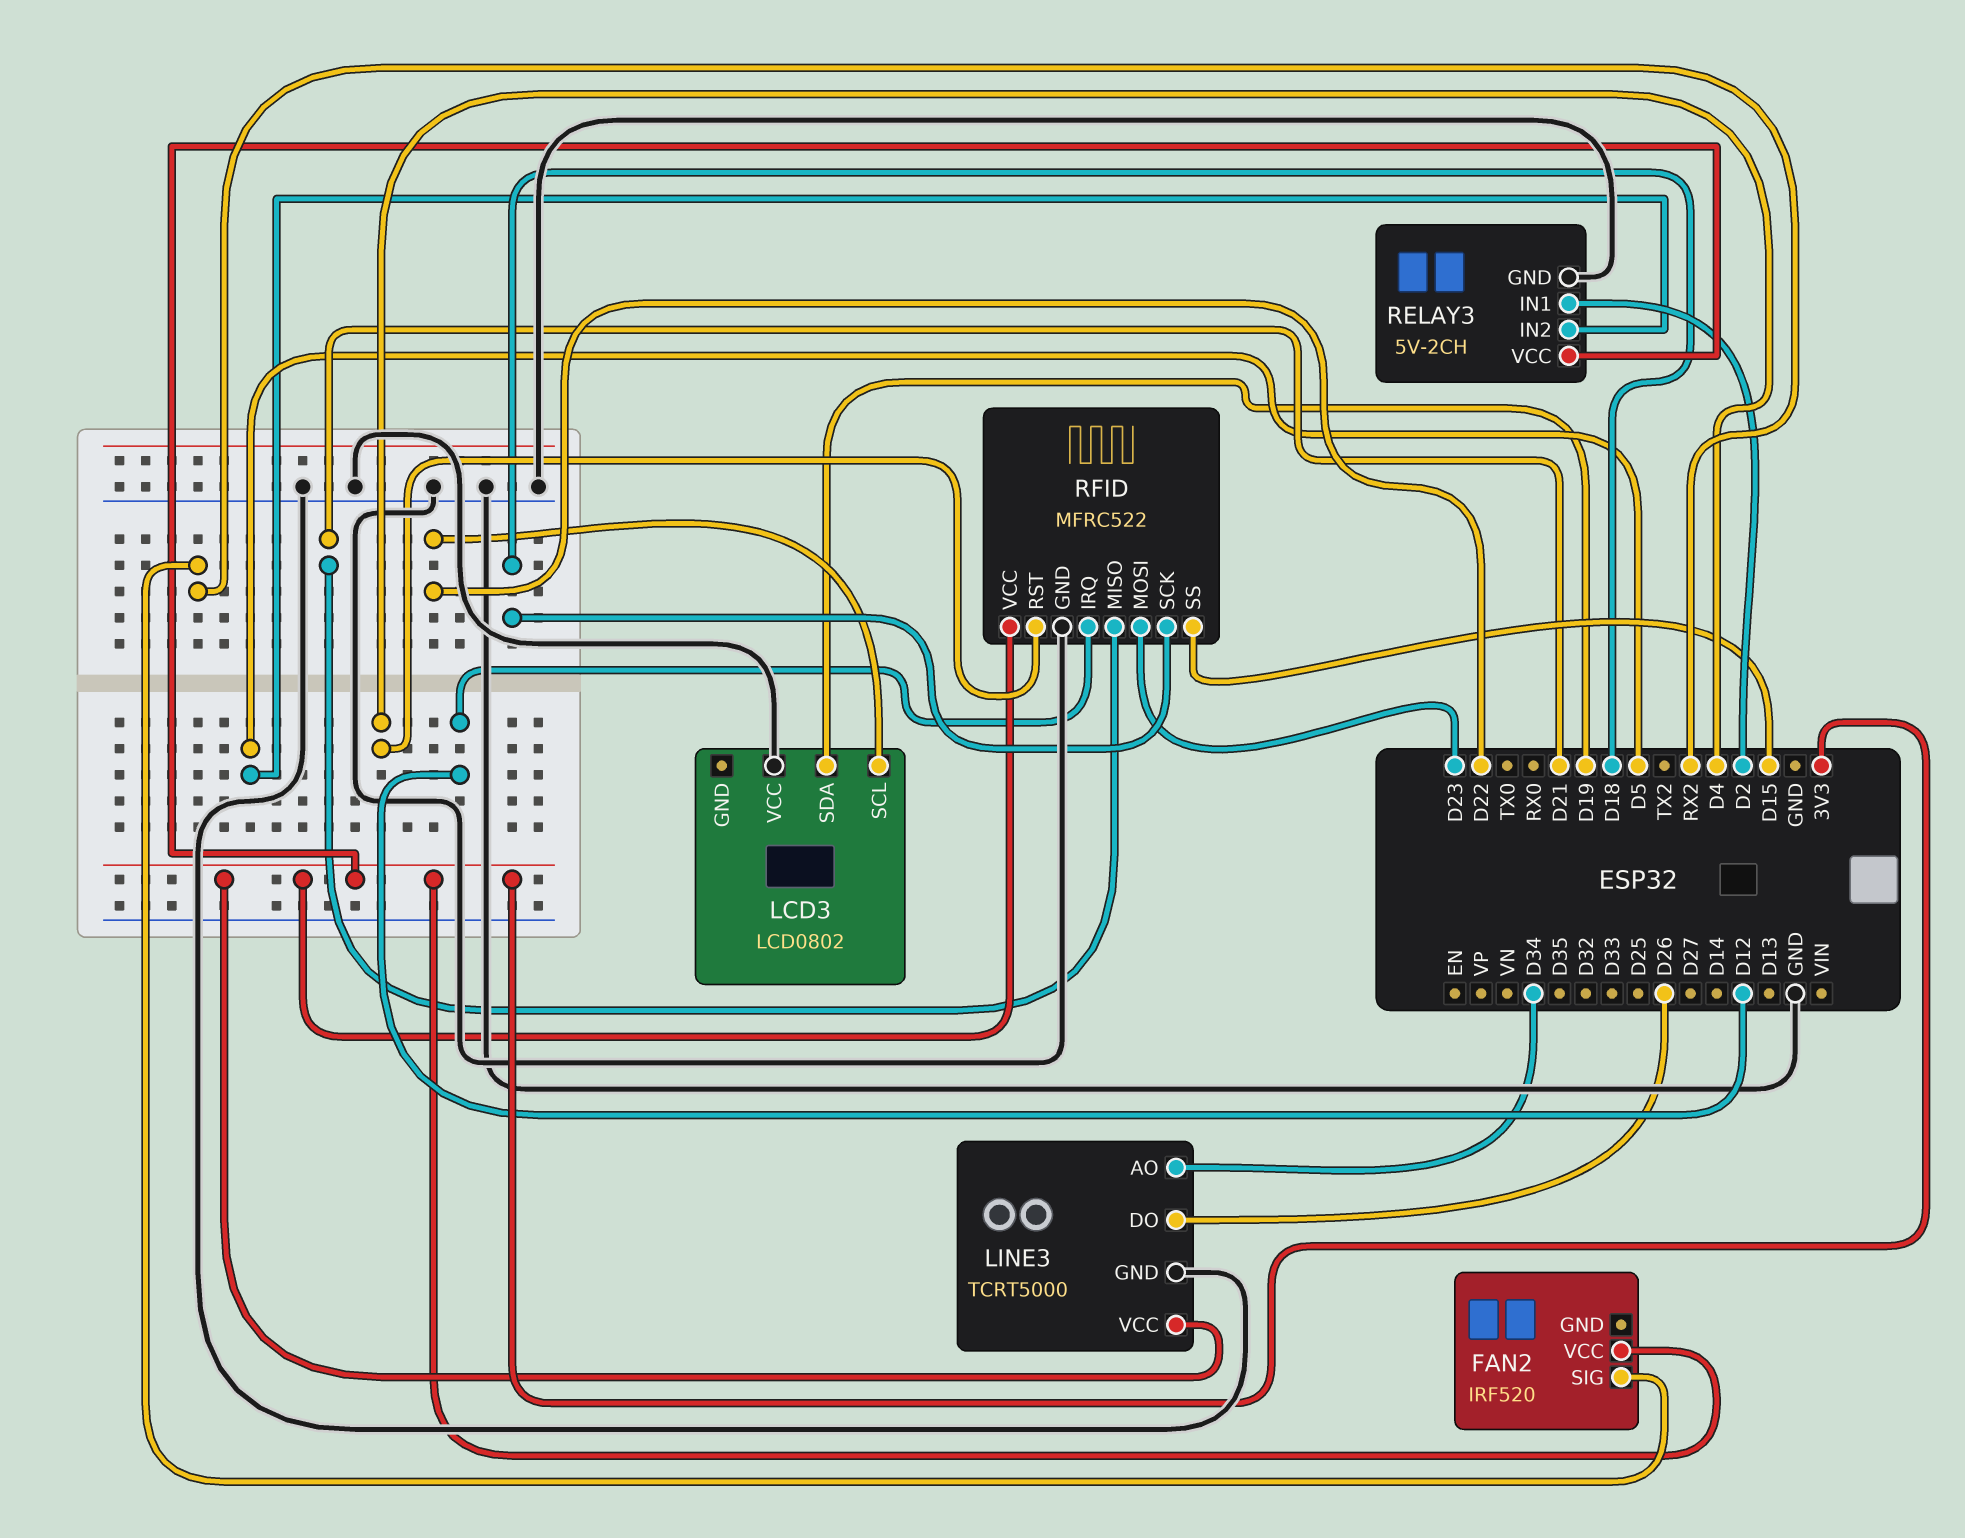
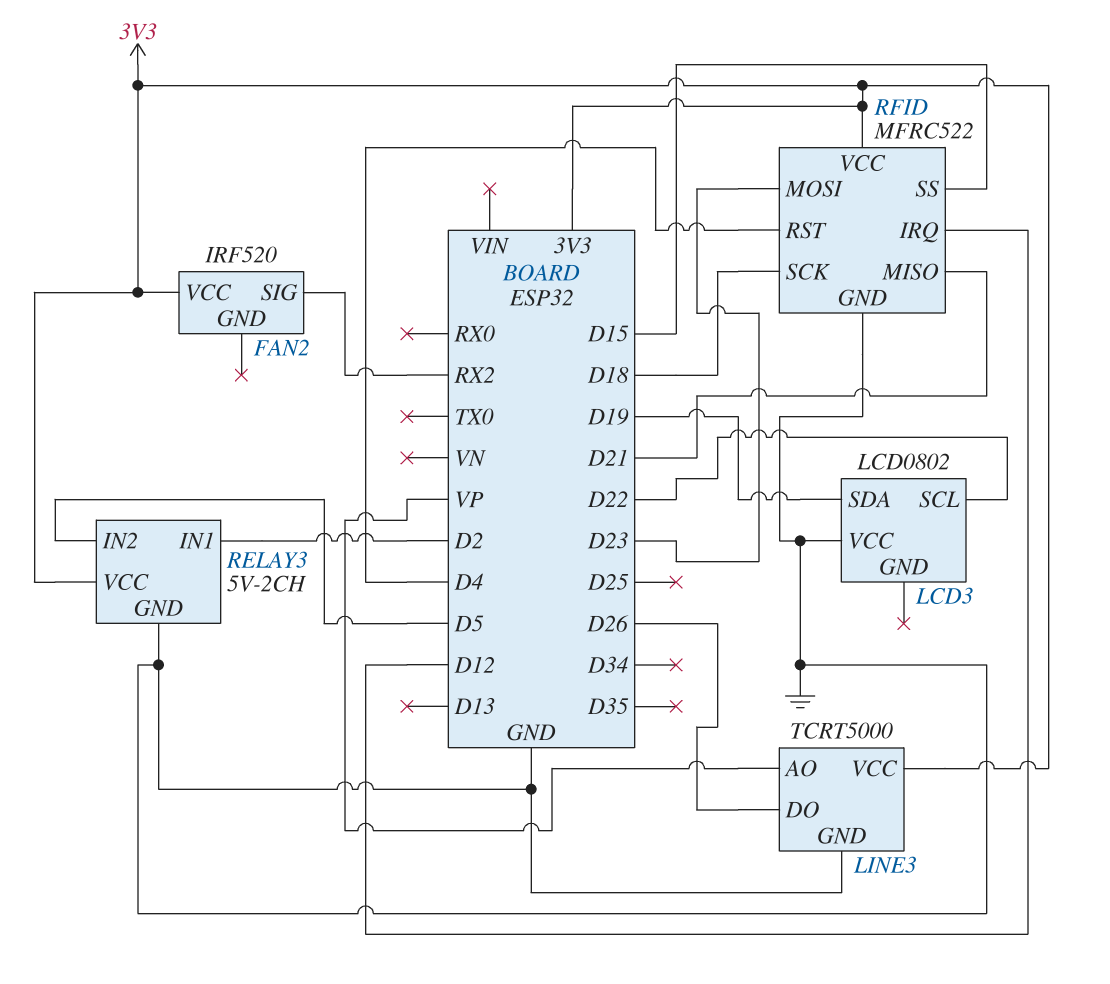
LINE3 pin AO: D34 -> VP

